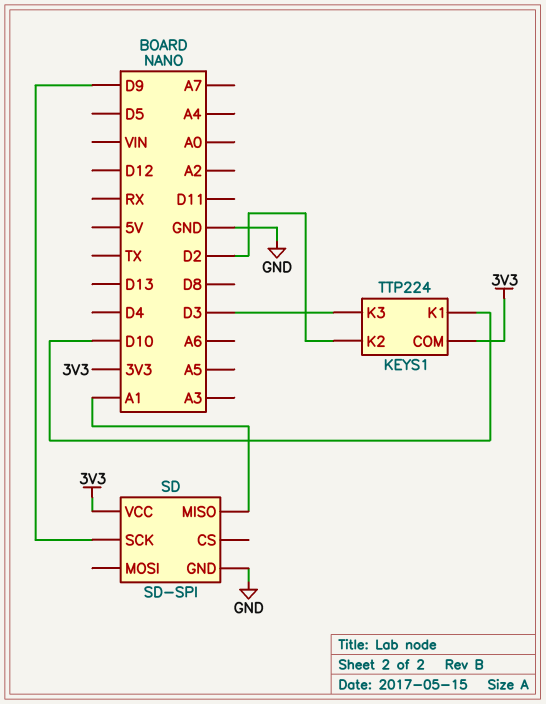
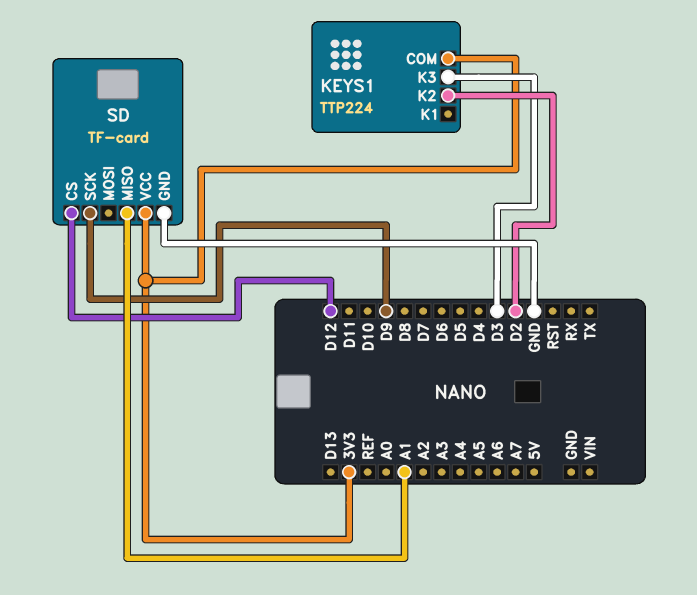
KEYS1 pin K1: D10 -> none
SD: SD-SPI -> TF-card
SD pin CS: none -> D12

